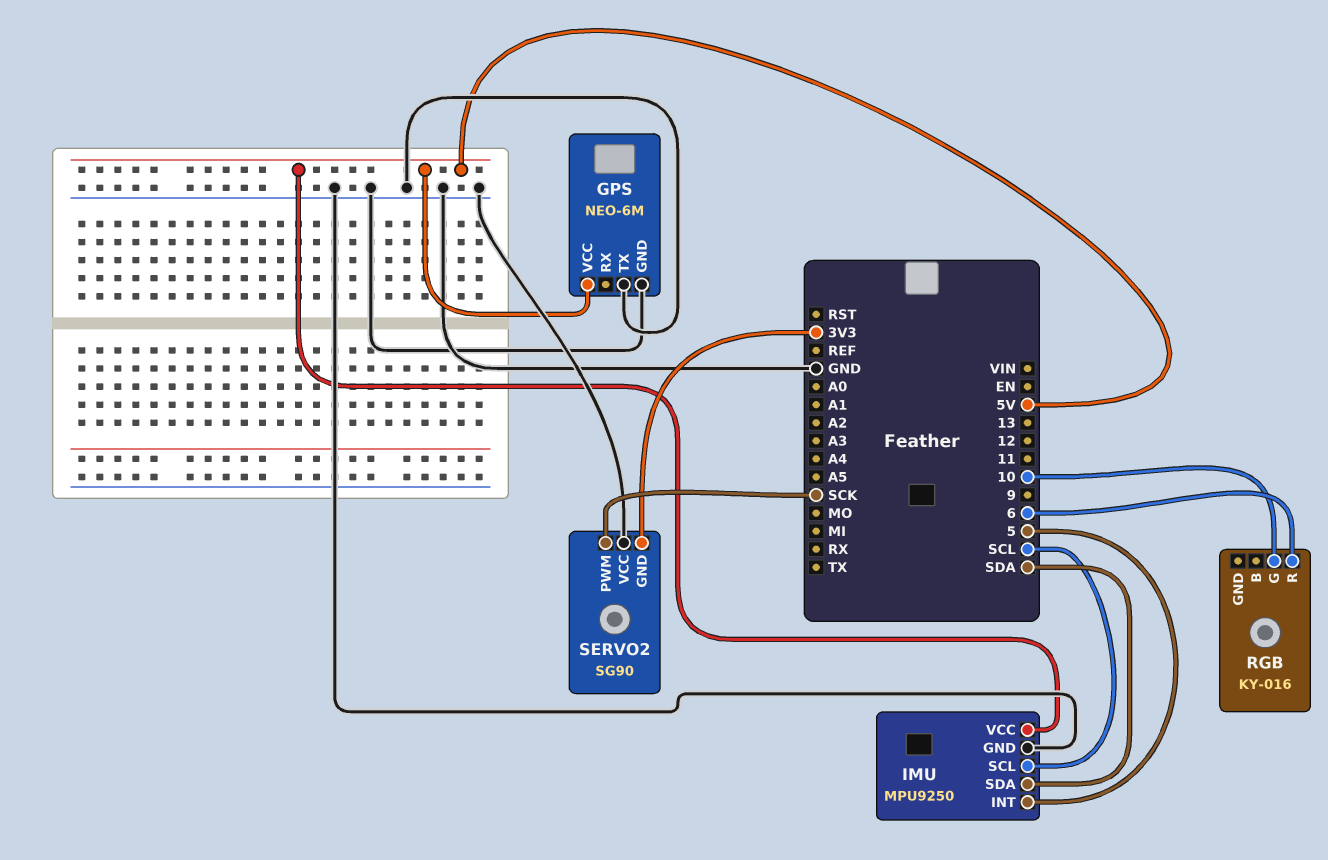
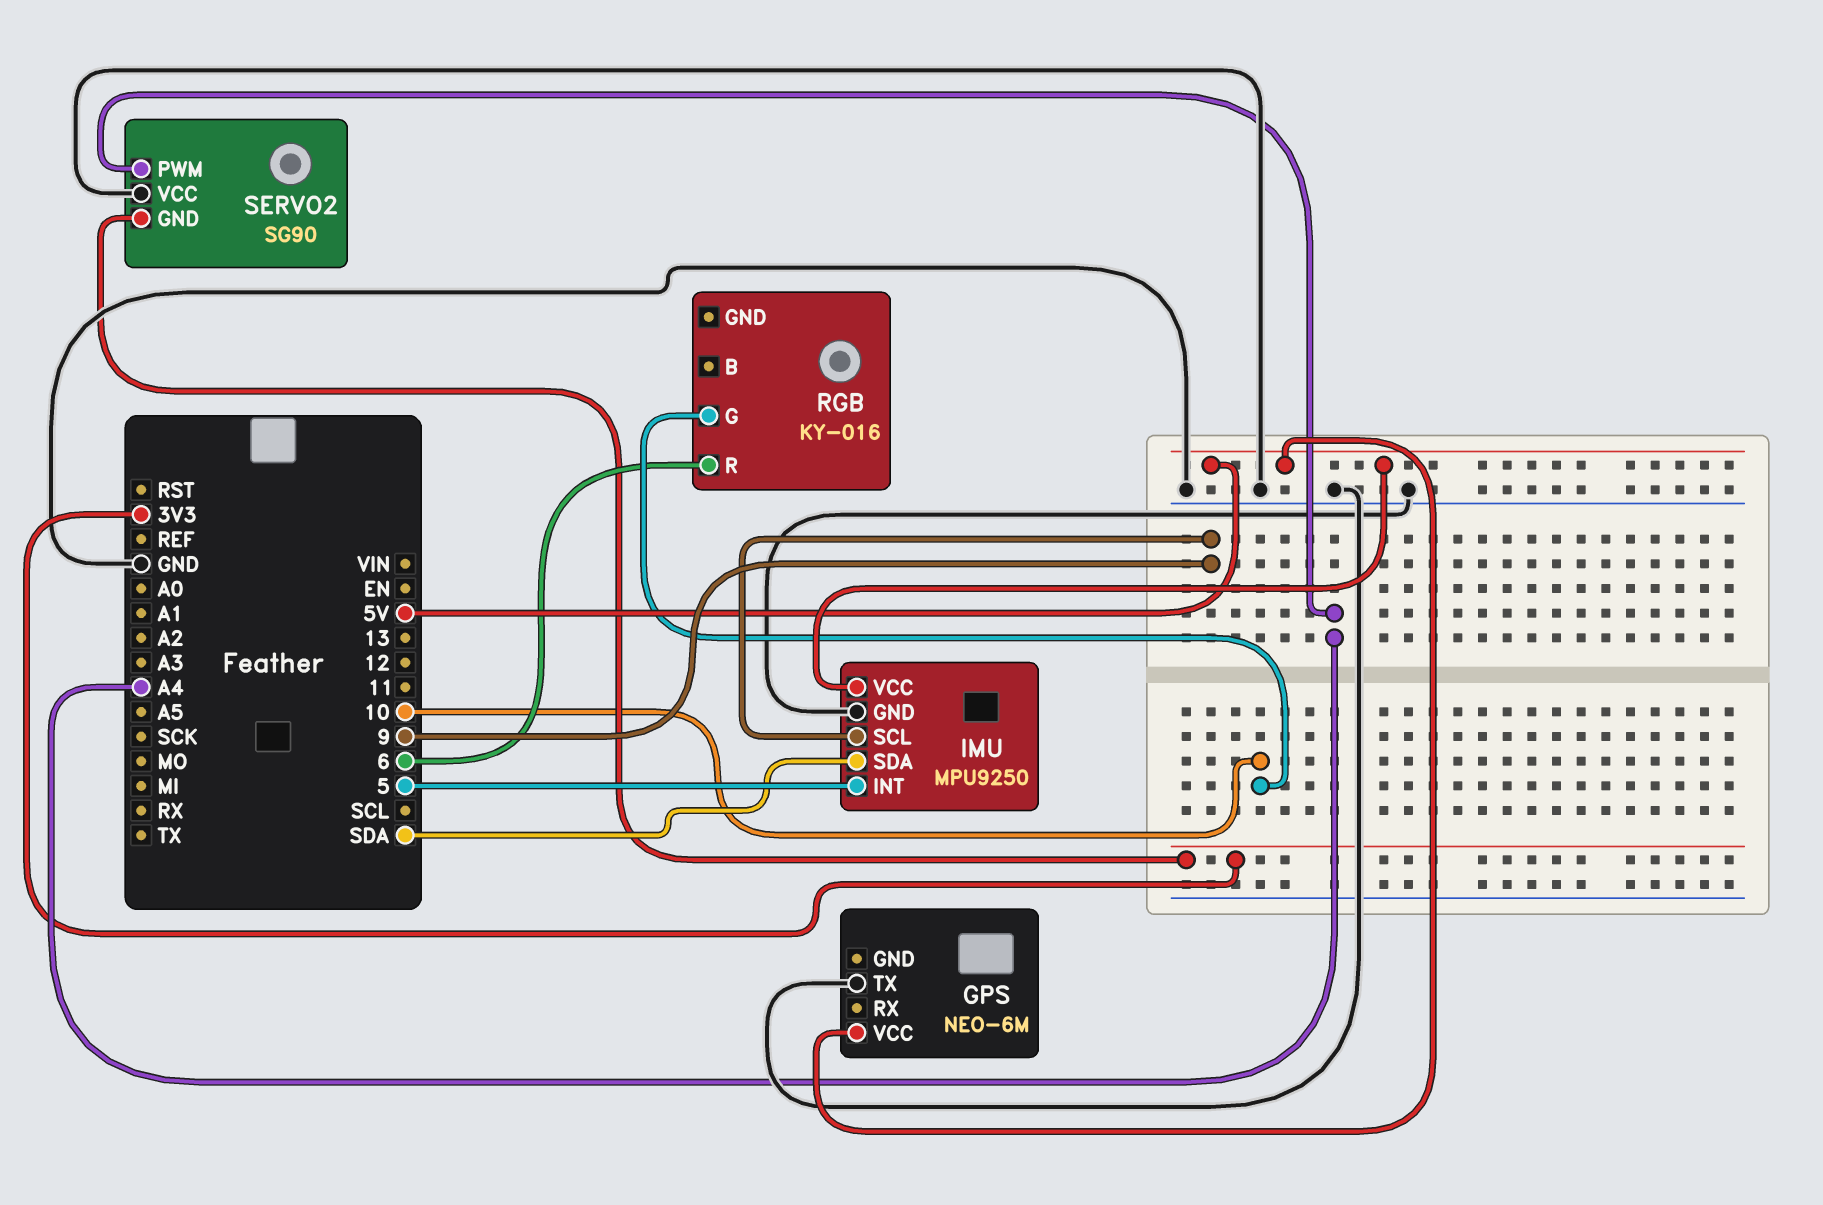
GPS pin GND: GND -> none
IMU pin SCL: SCL -> 9
SERVO2 pin PWM: SCK -> A4

